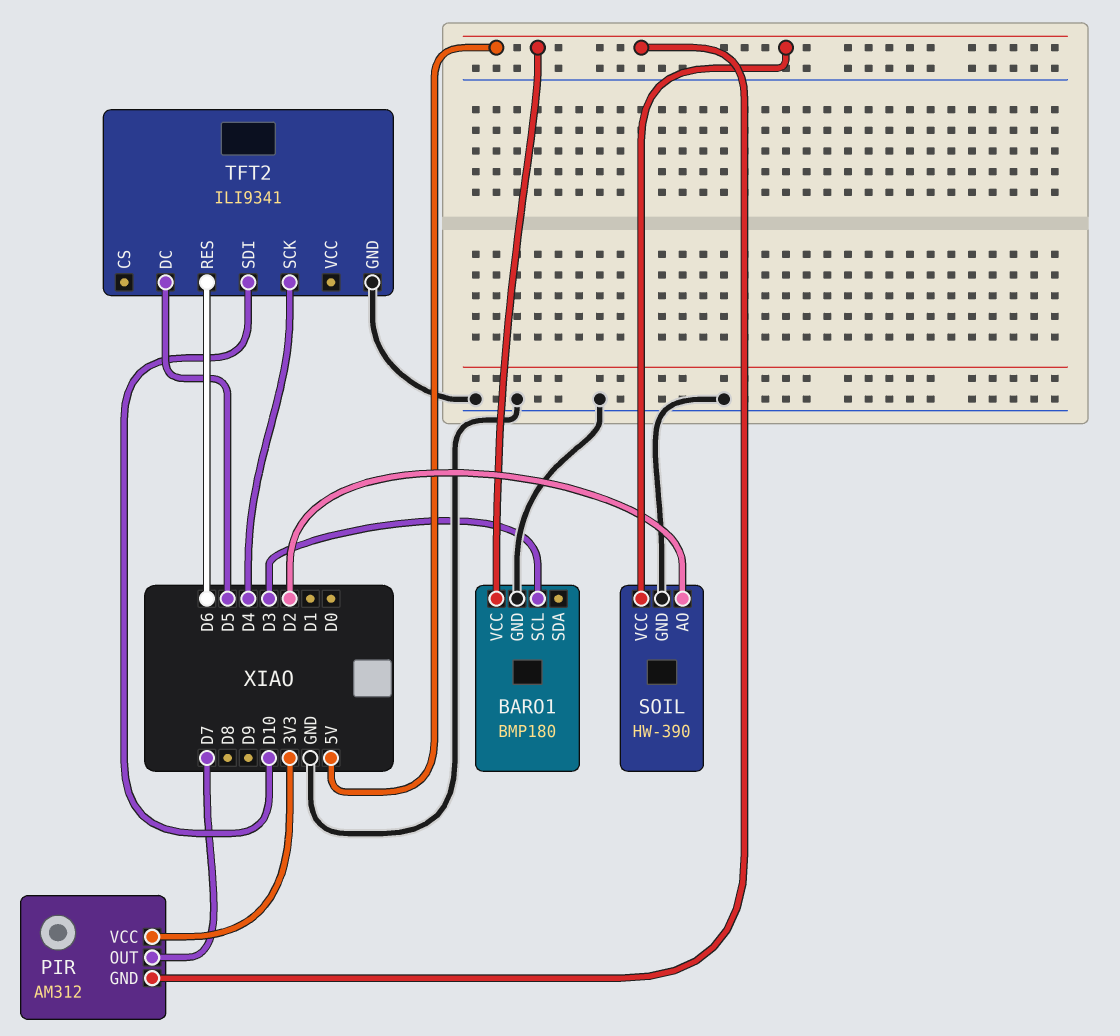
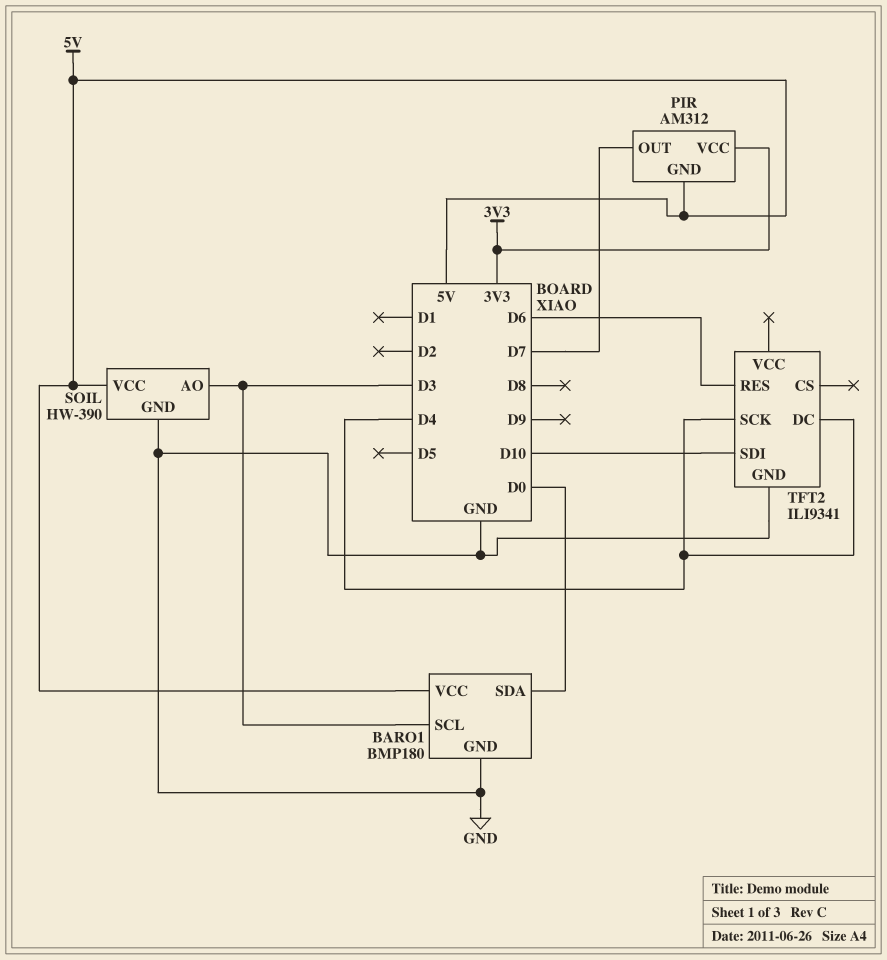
BARO1 pin SDA: none -> D0
SOIL pin AO: D2 -> D3
TFT2 pin DC: D5 -> D4

